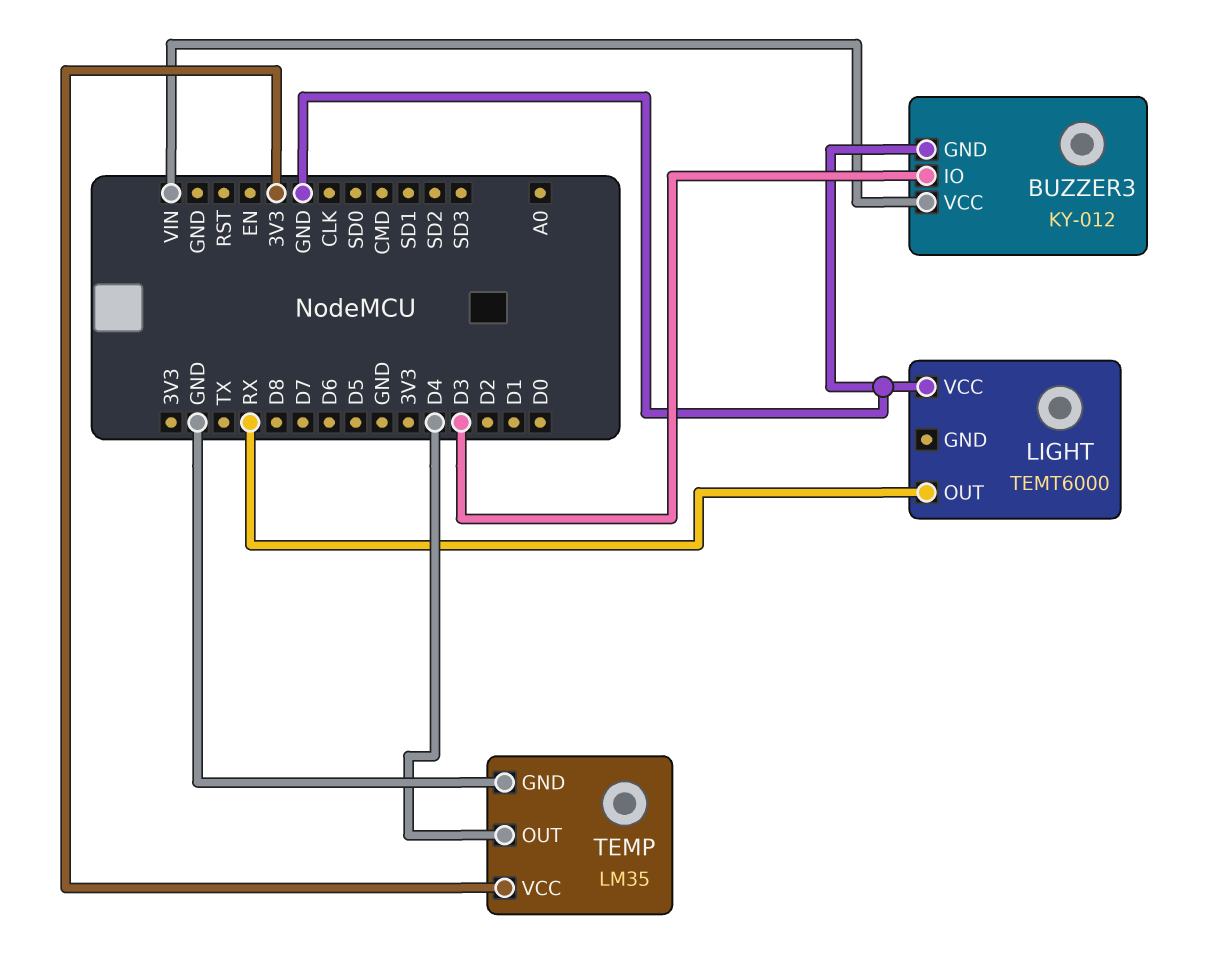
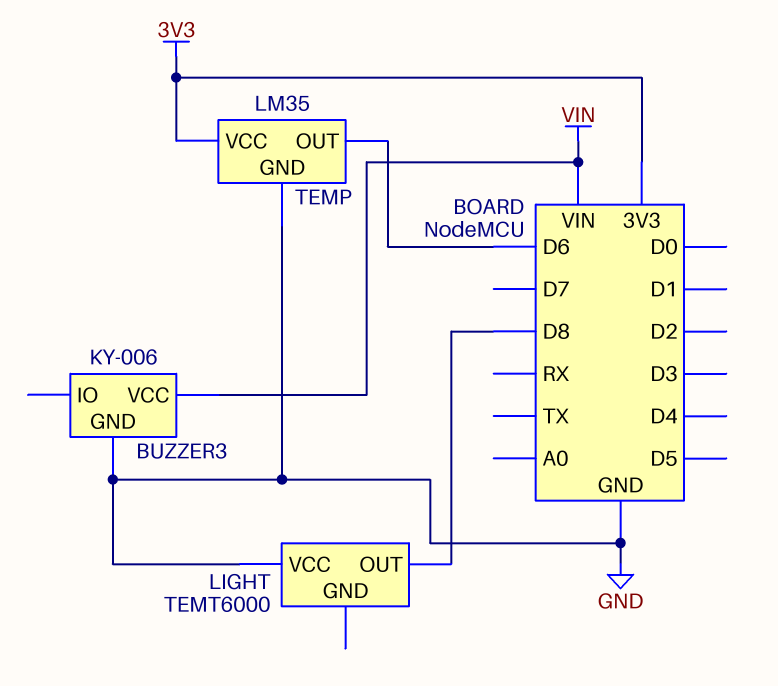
BUZZER3: KY-012 -> KY-006
BUZZER3 pin IO: D3 -> none
LIGHT pin OUT: RX -> D8
TEMP pin OUT: D4 -> D6

